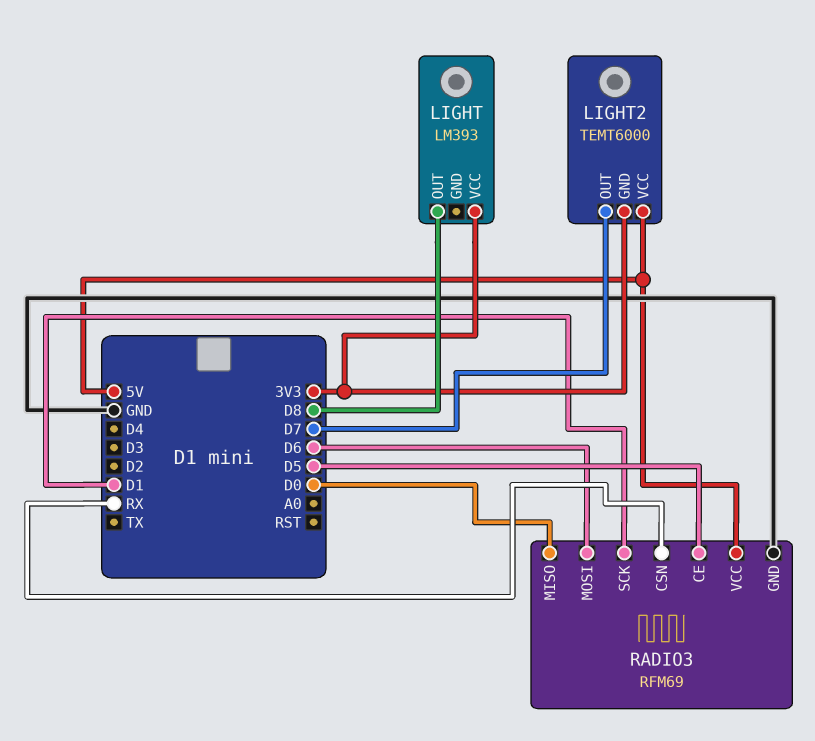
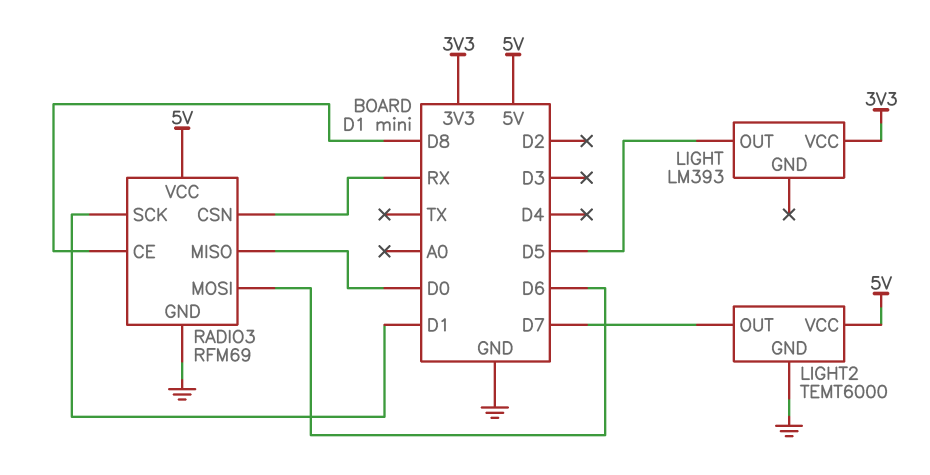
LIGHT pin OUT: D8 -> D5
LIGHT2 pin GND: 3V3 -> GND
RADIO3 pin CE: D5 -> D8

